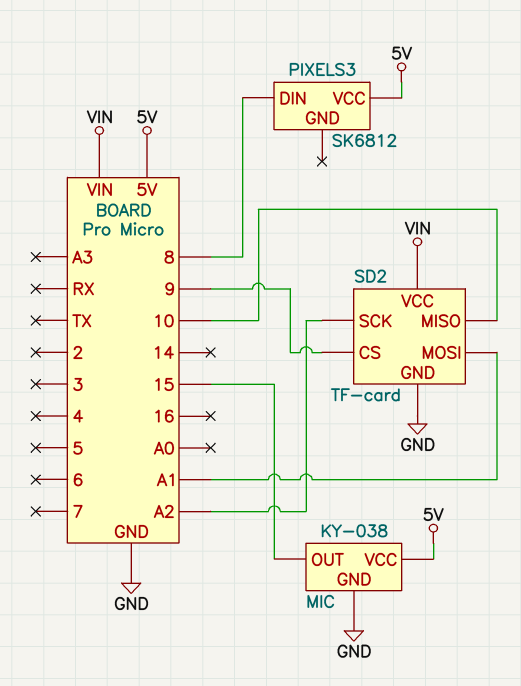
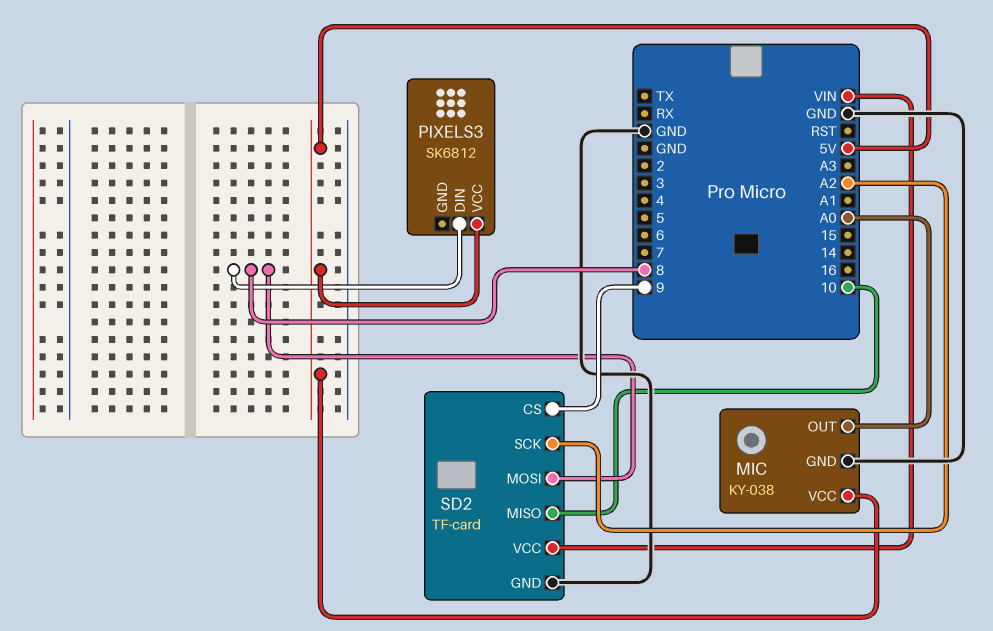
MIC pin OUT: 15 -> A0
SD2 pin MOSI: A1 -> 8

